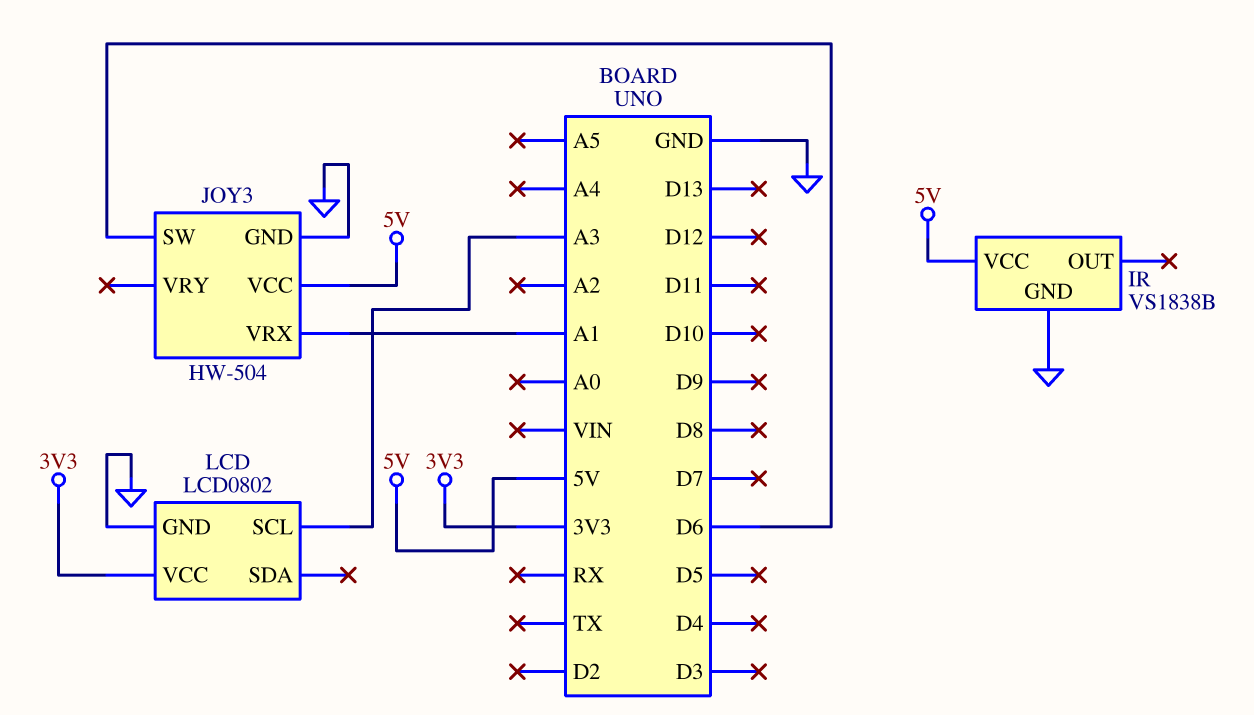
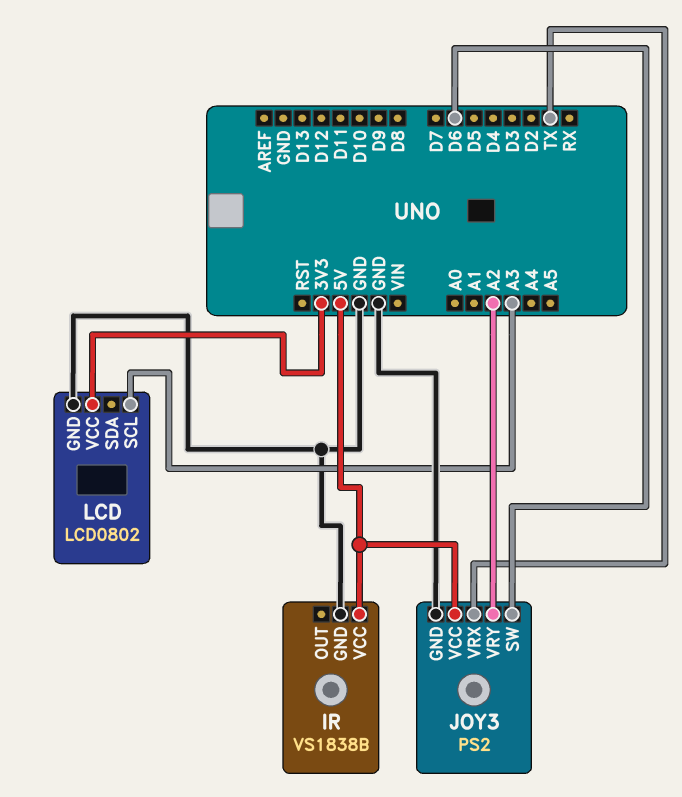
JOY3: HW-504 -> PS2
JOY3 pin VRX: A1 -> TX
JOY3 pin VRY: none -> A2

